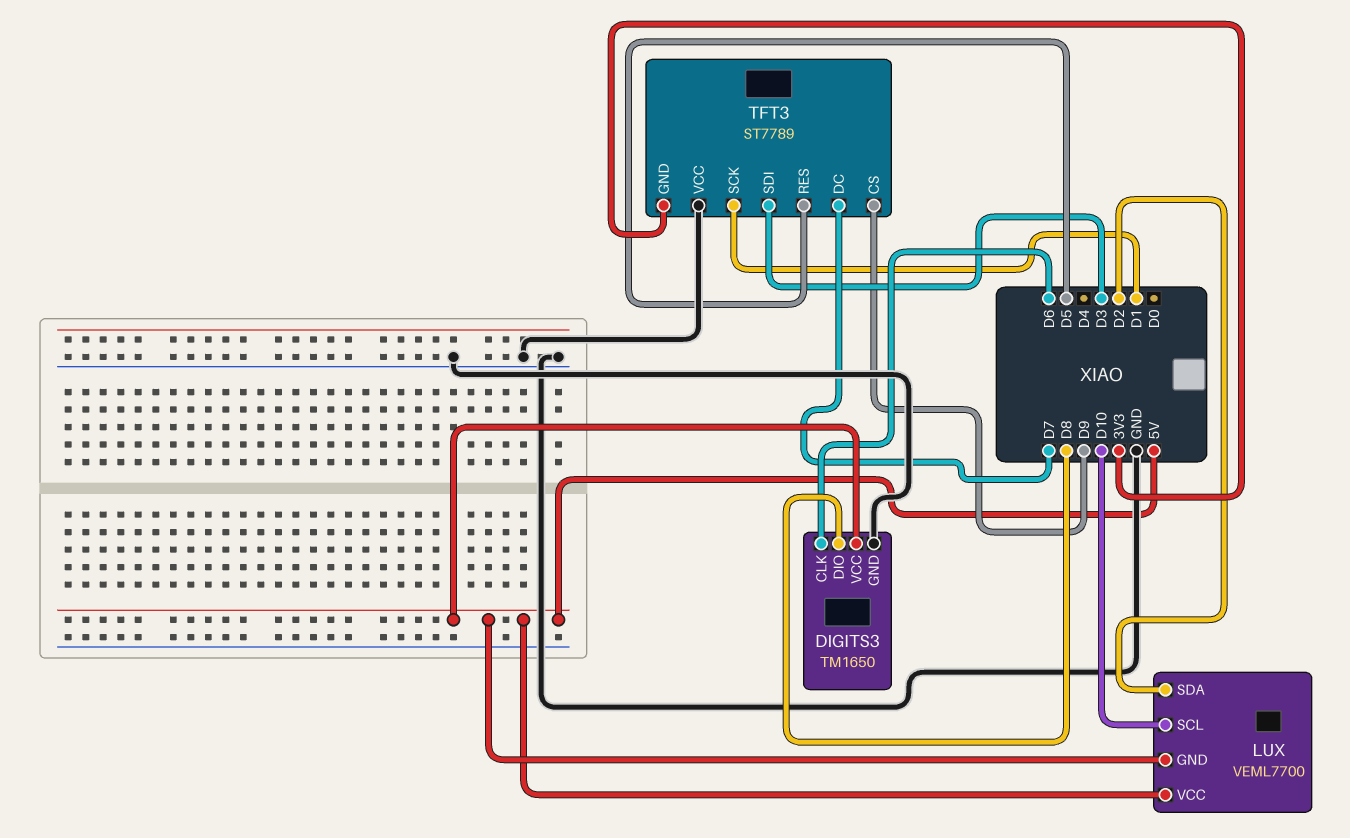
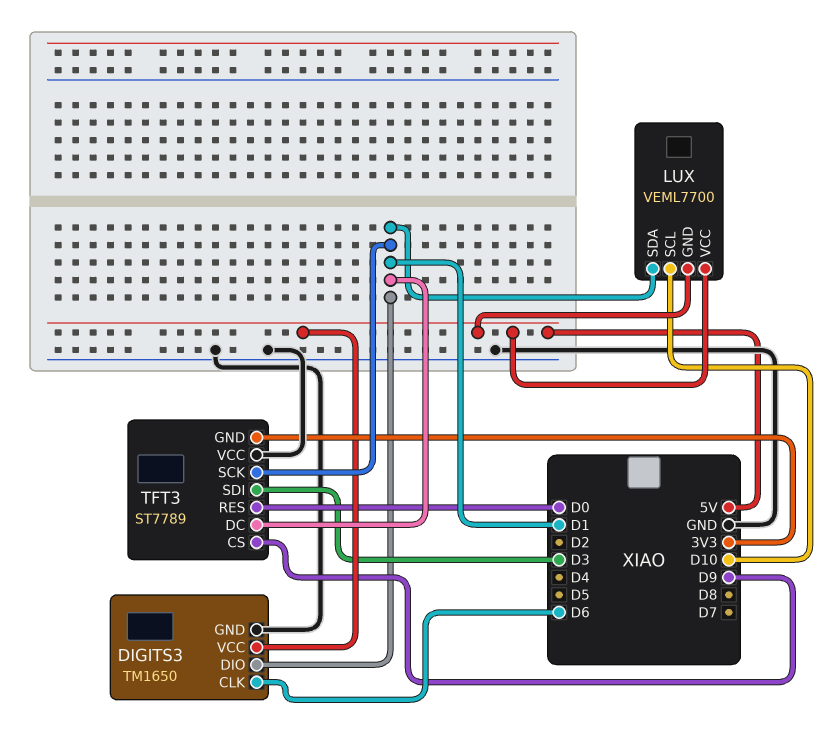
DIGITS3 pin DIO: D8 -> D1
LUX pin SDA: D2 -> D1
TFT3 pin DC: D7 -> D1
TFT3 pin RES: D5 -> D0

